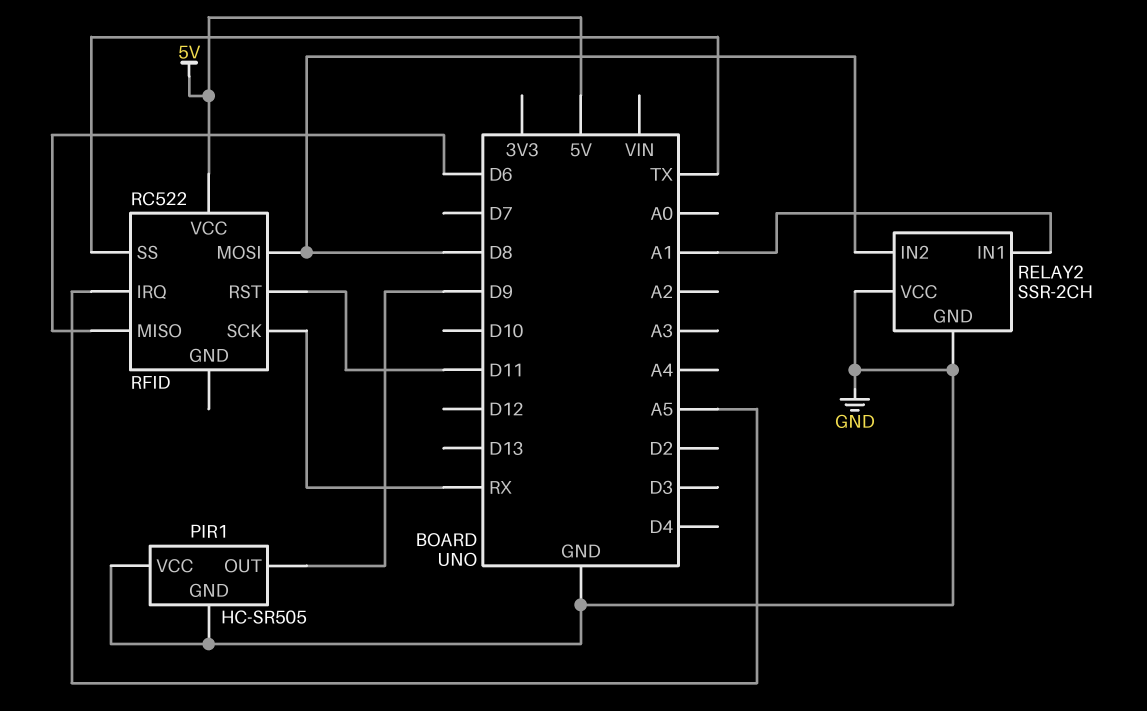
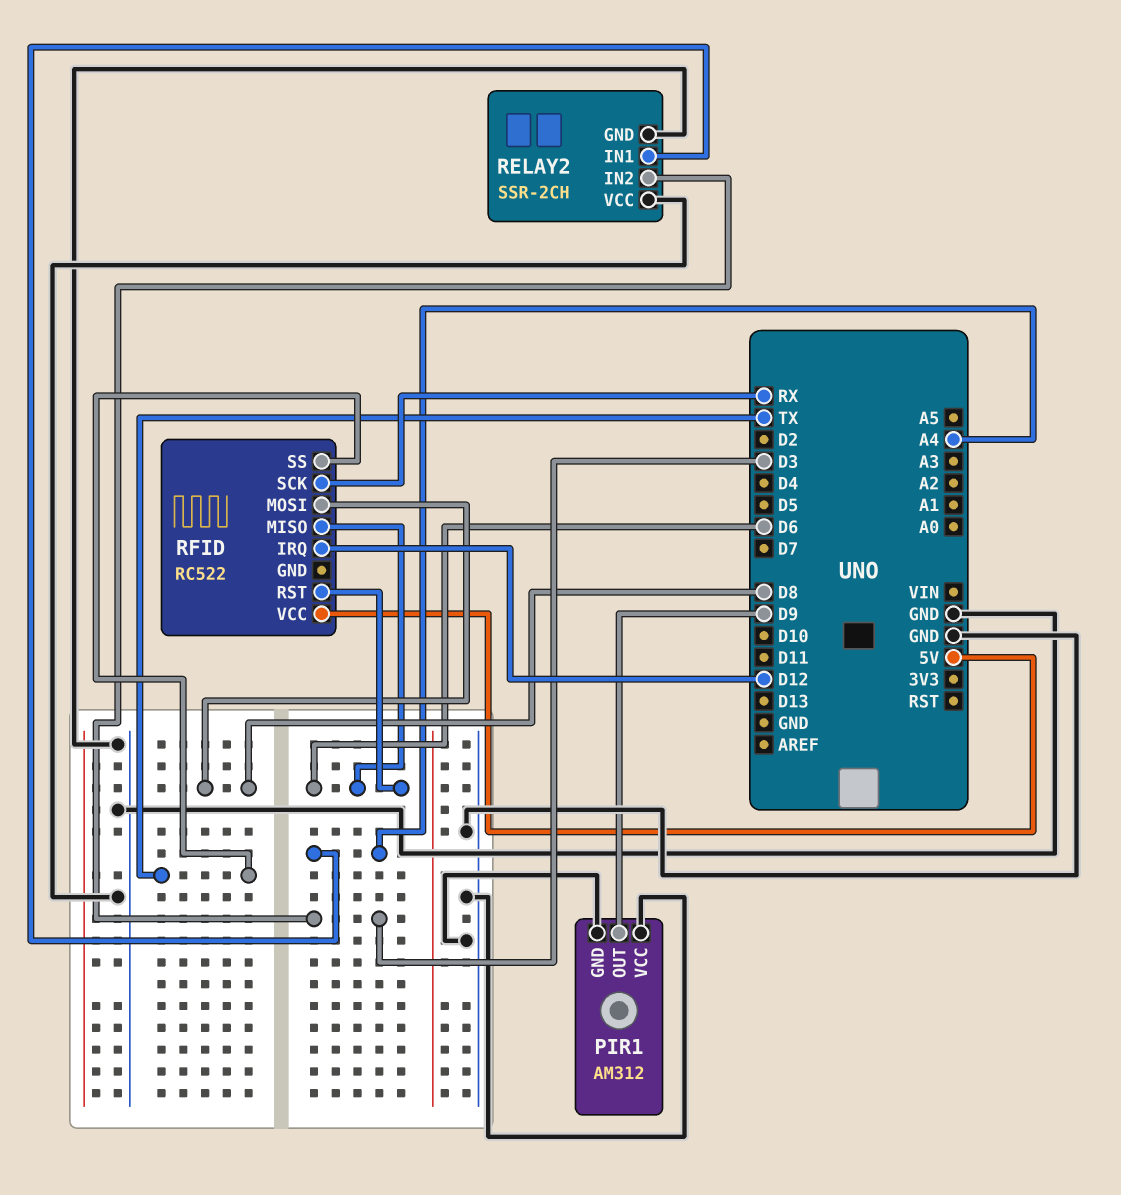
PIR1: HC-SR505 -> AM312
RELAY2 pin IN1: A1 -> A4
RELAY2 pin IN2: D8 -> D3
RFID pin IRQ: A5 -> D12
RFID pin RST: D11 -> D6

